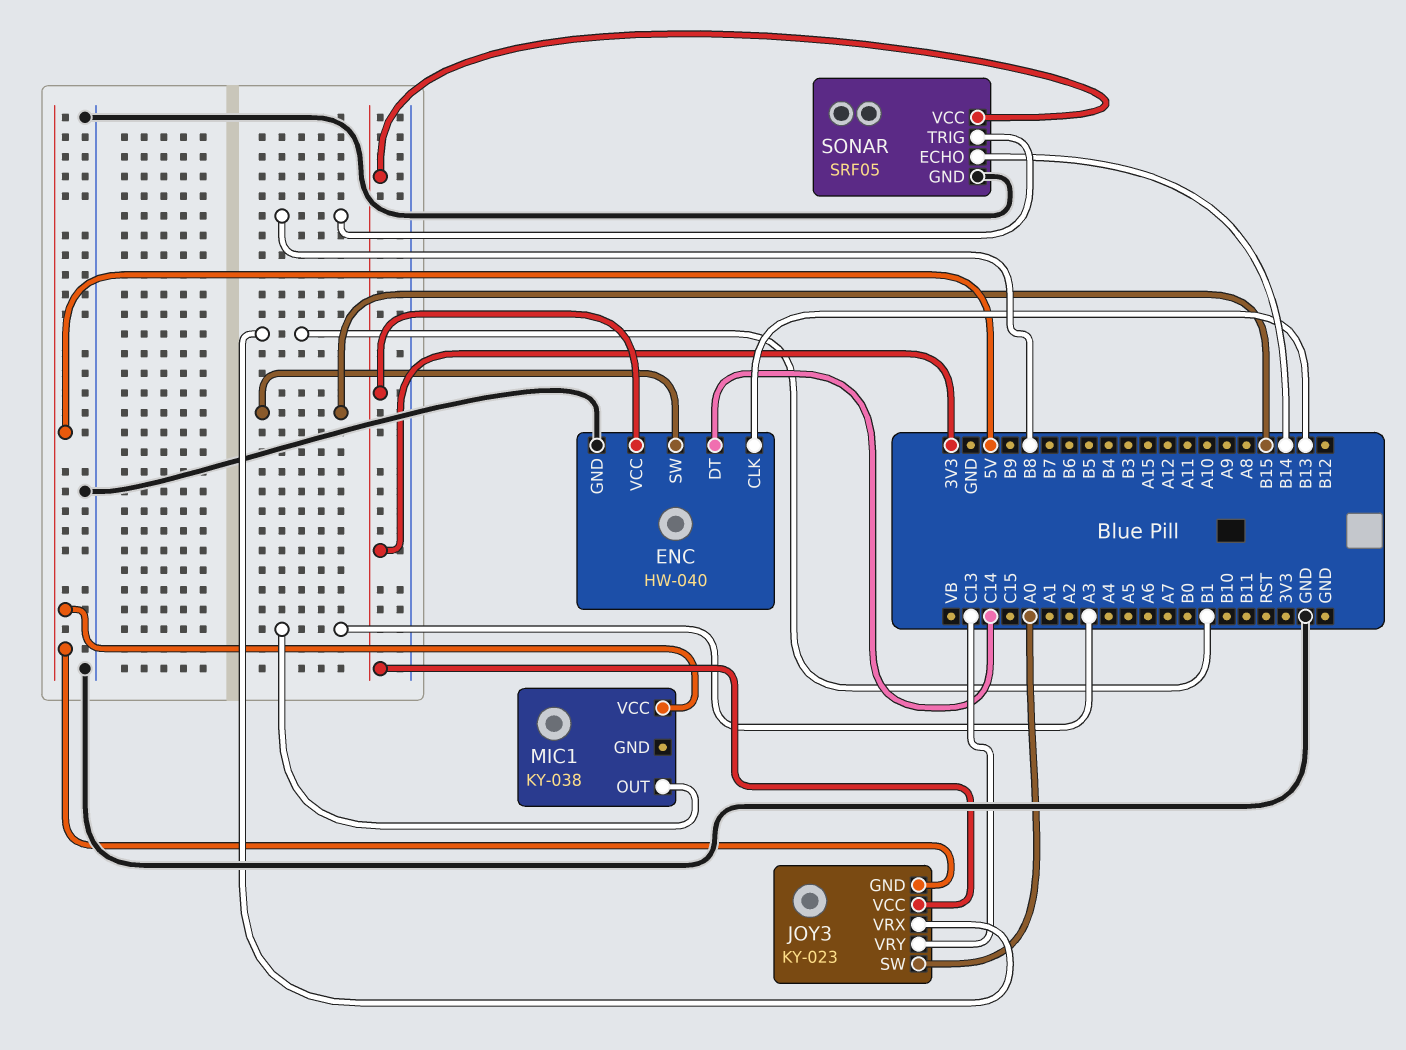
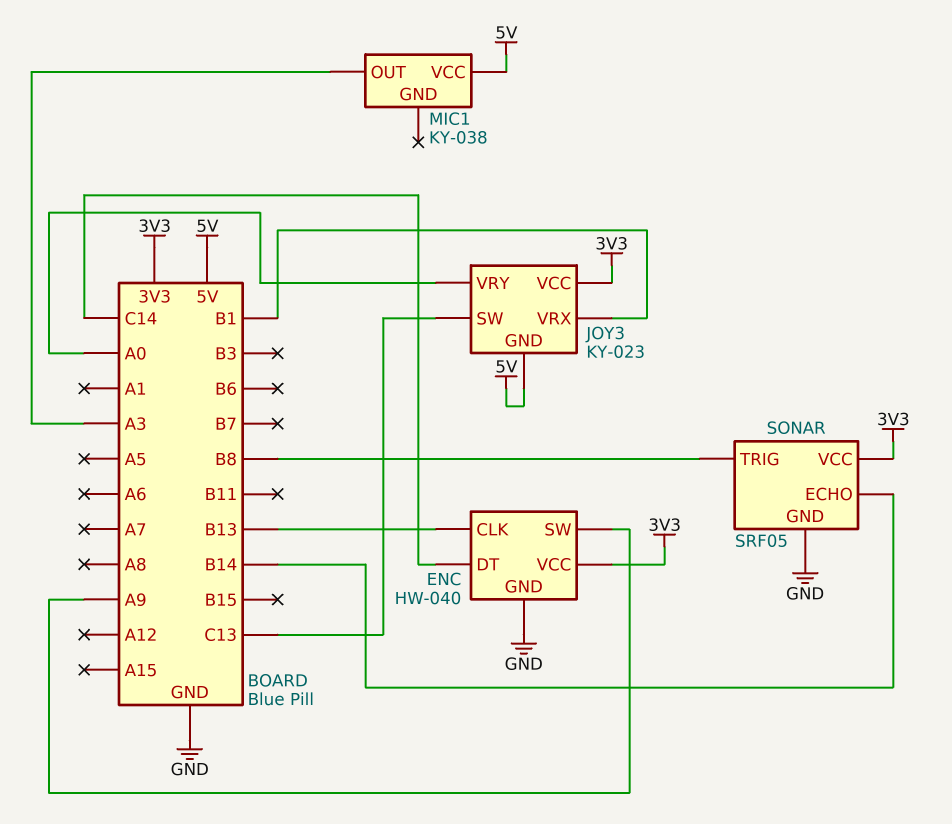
ENC pin SW: B15 -> A9
JOY3 pin SW: A0 -> C13
JOY3 pin VRY: C13 -> A0

